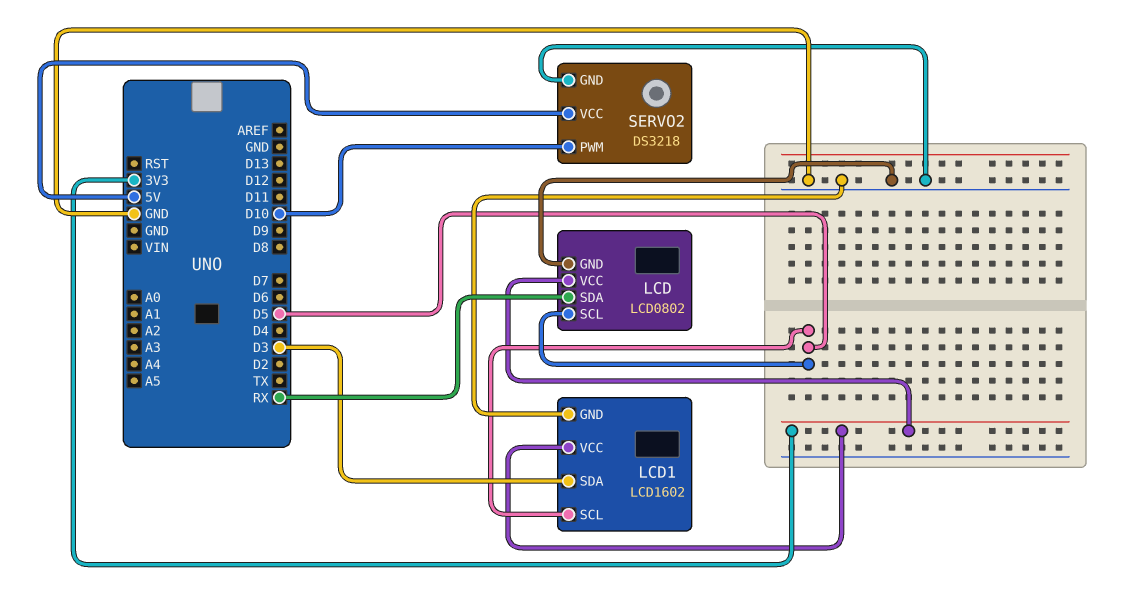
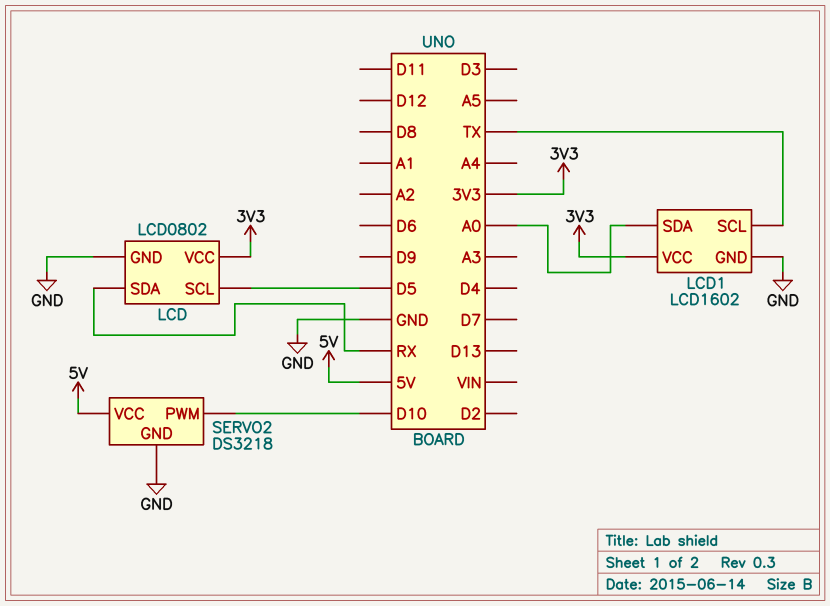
LCD1 pin SCL: D5 -> TX
LCD1 pin SDA: D3 -> A0

